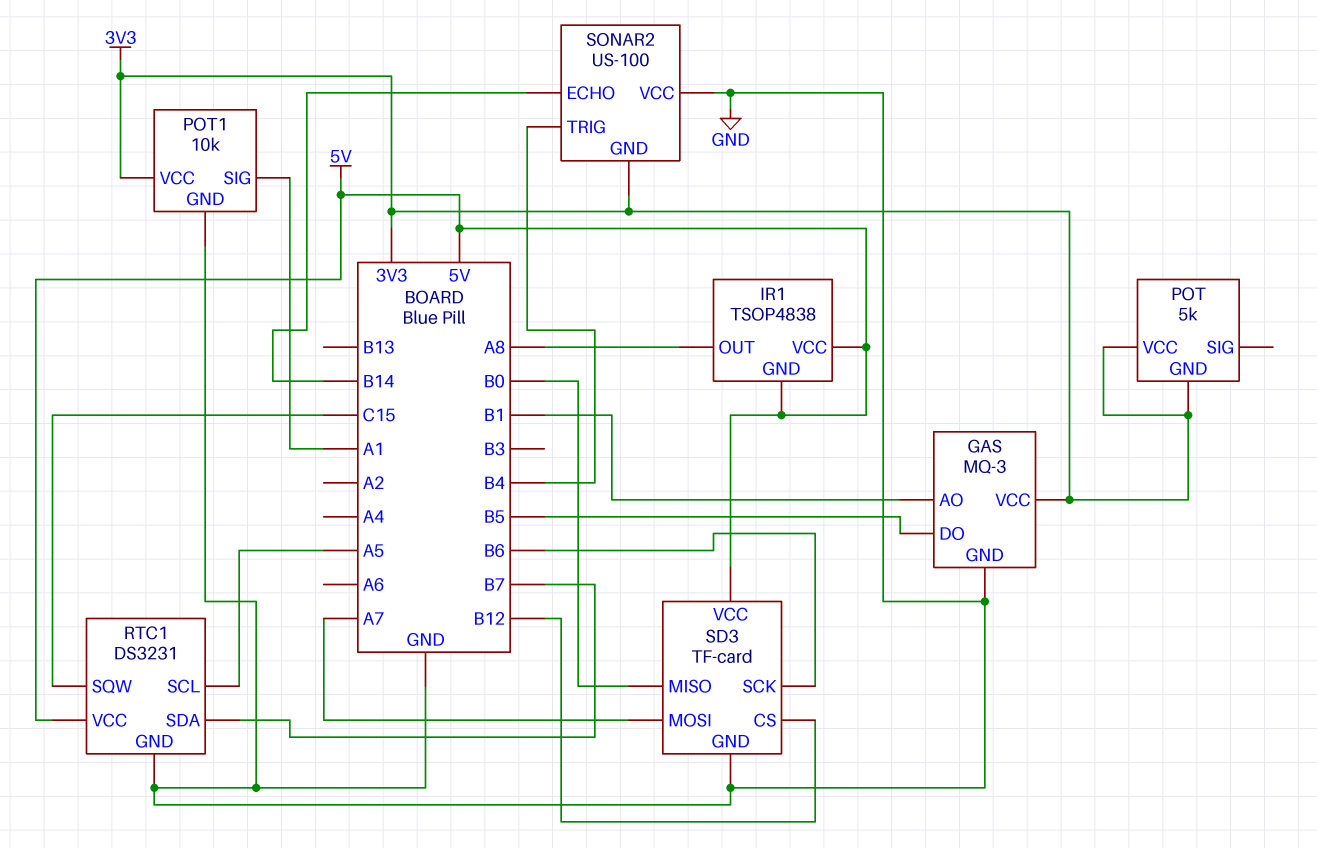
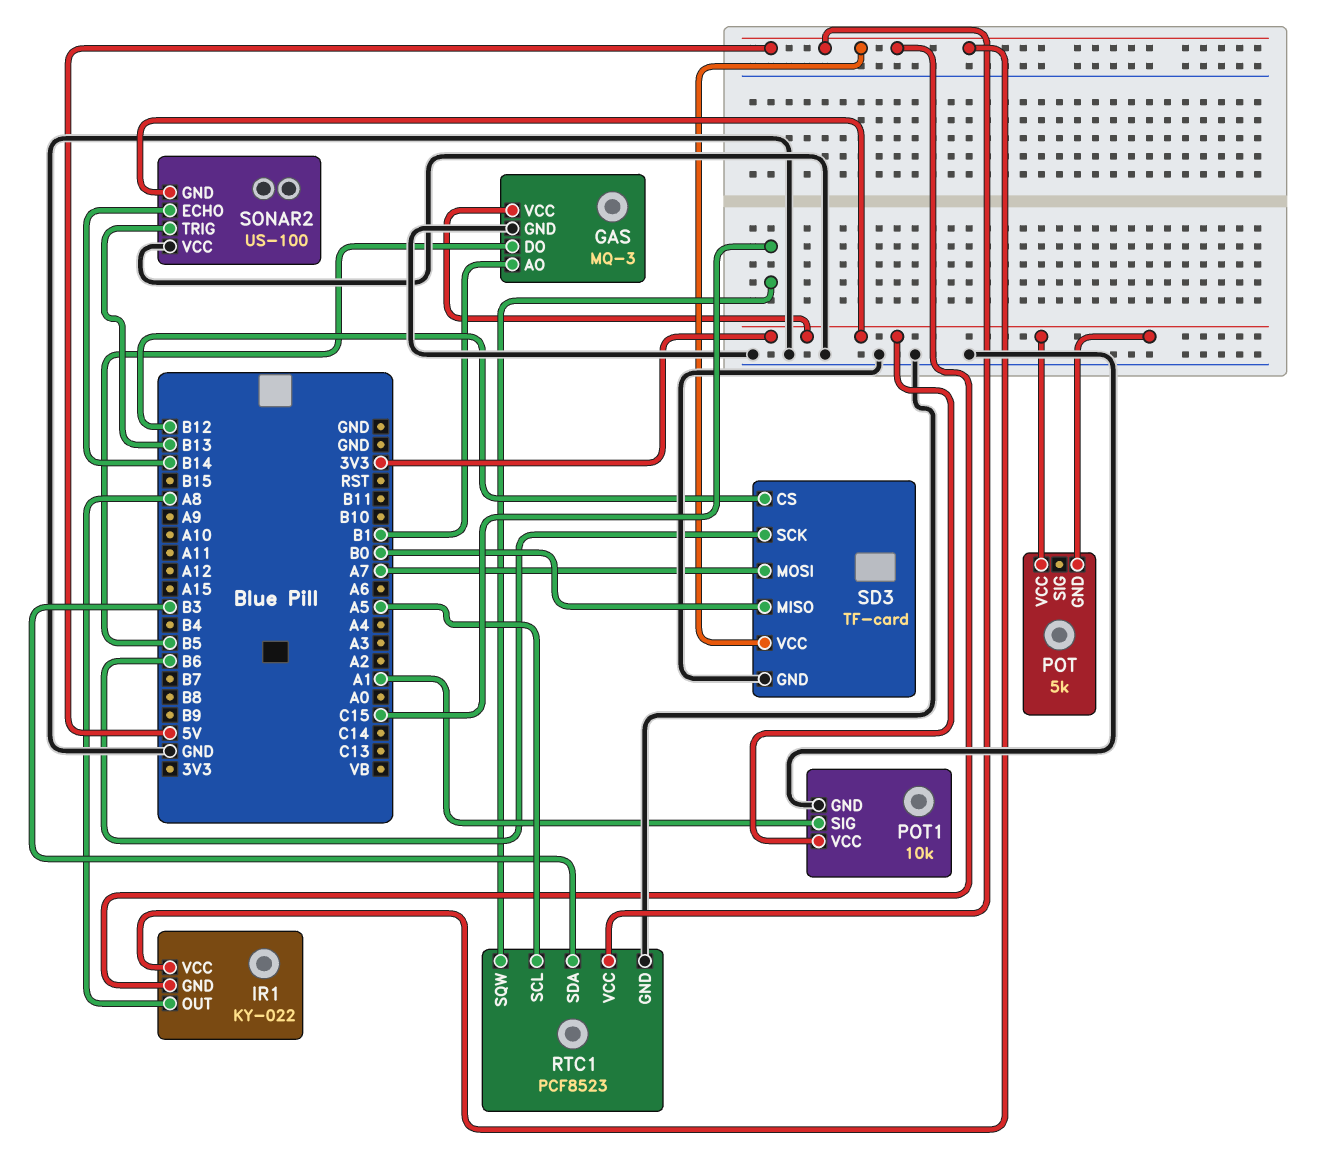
IR1: TSOP4838 -> KY-022
RTC1: DS3231 -> PCF8523
RTC1 pin SDA: B7 -> B3
SONAR2 pin TRIG: B4 -> B13

